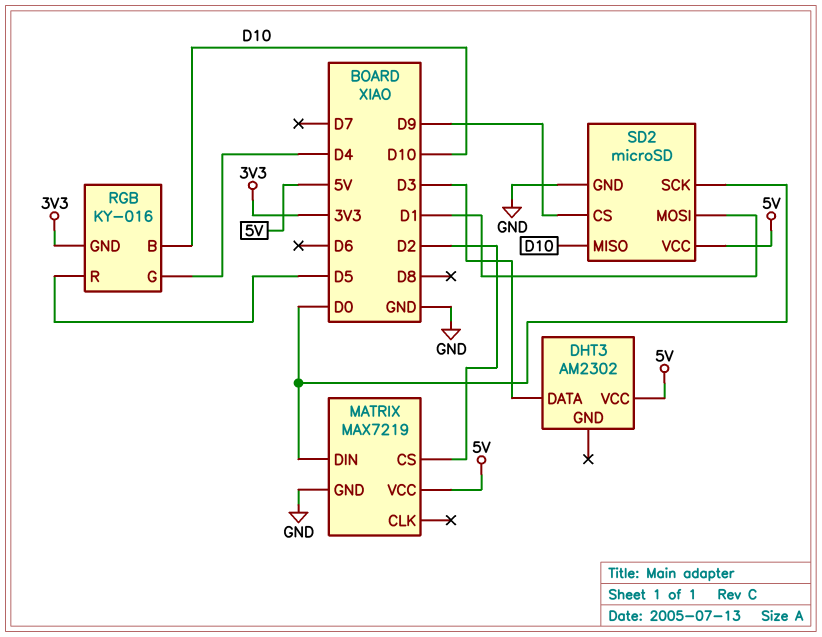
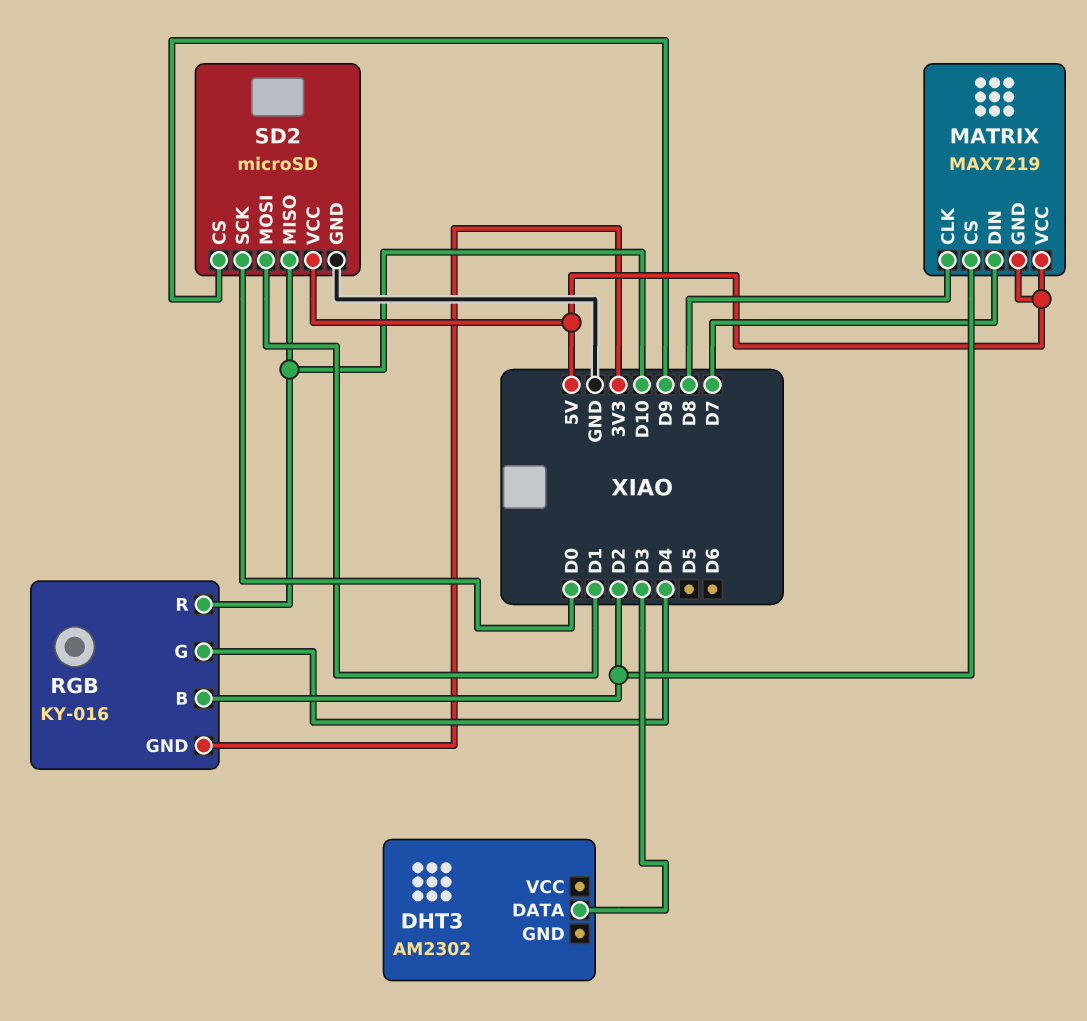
DHT3 pin VCC: 5V -> none
MATRIX pin CLK: none -> D8
MATRIX pin DIN: D0 -> D7
MATRIX pin GND: GND -> 5V
RGB pin B: D10 -> D2
RGB pin R: D5 -> D10

